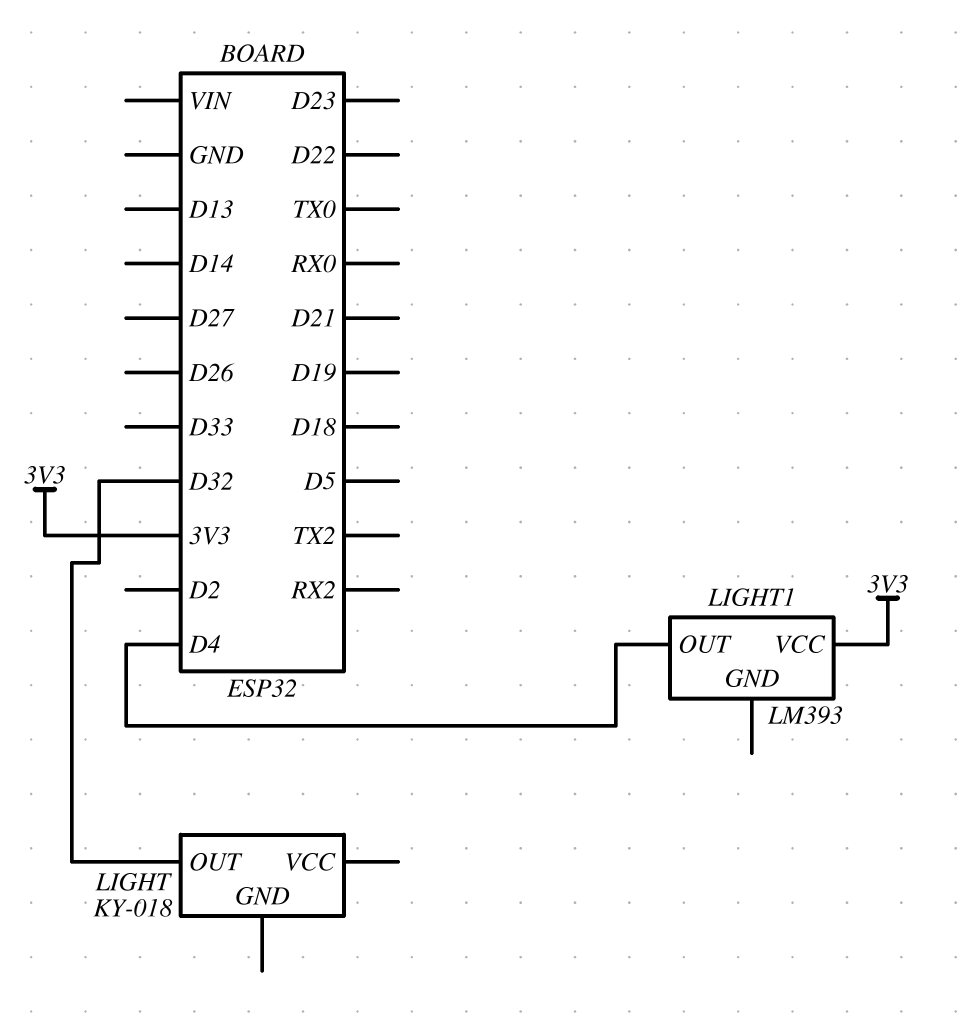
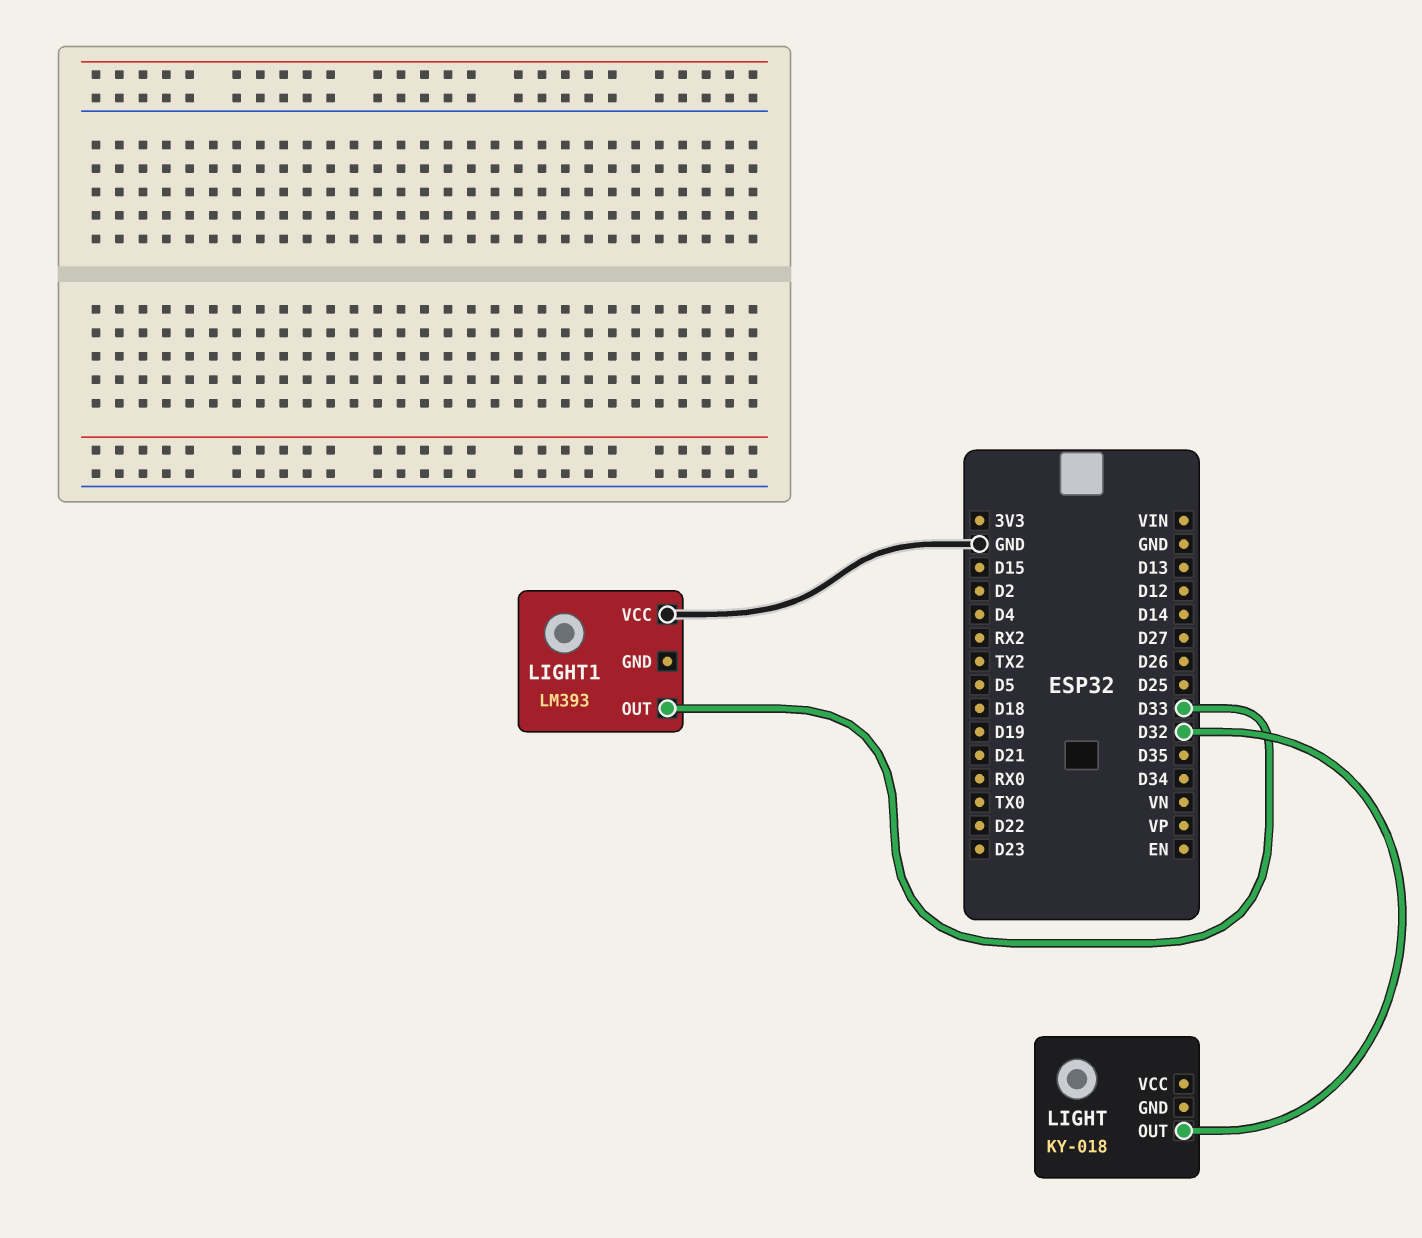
LIGHT1 pin OUT: D4 -> D33
LIGHT1 pin VCC: 3V3 -> GND

